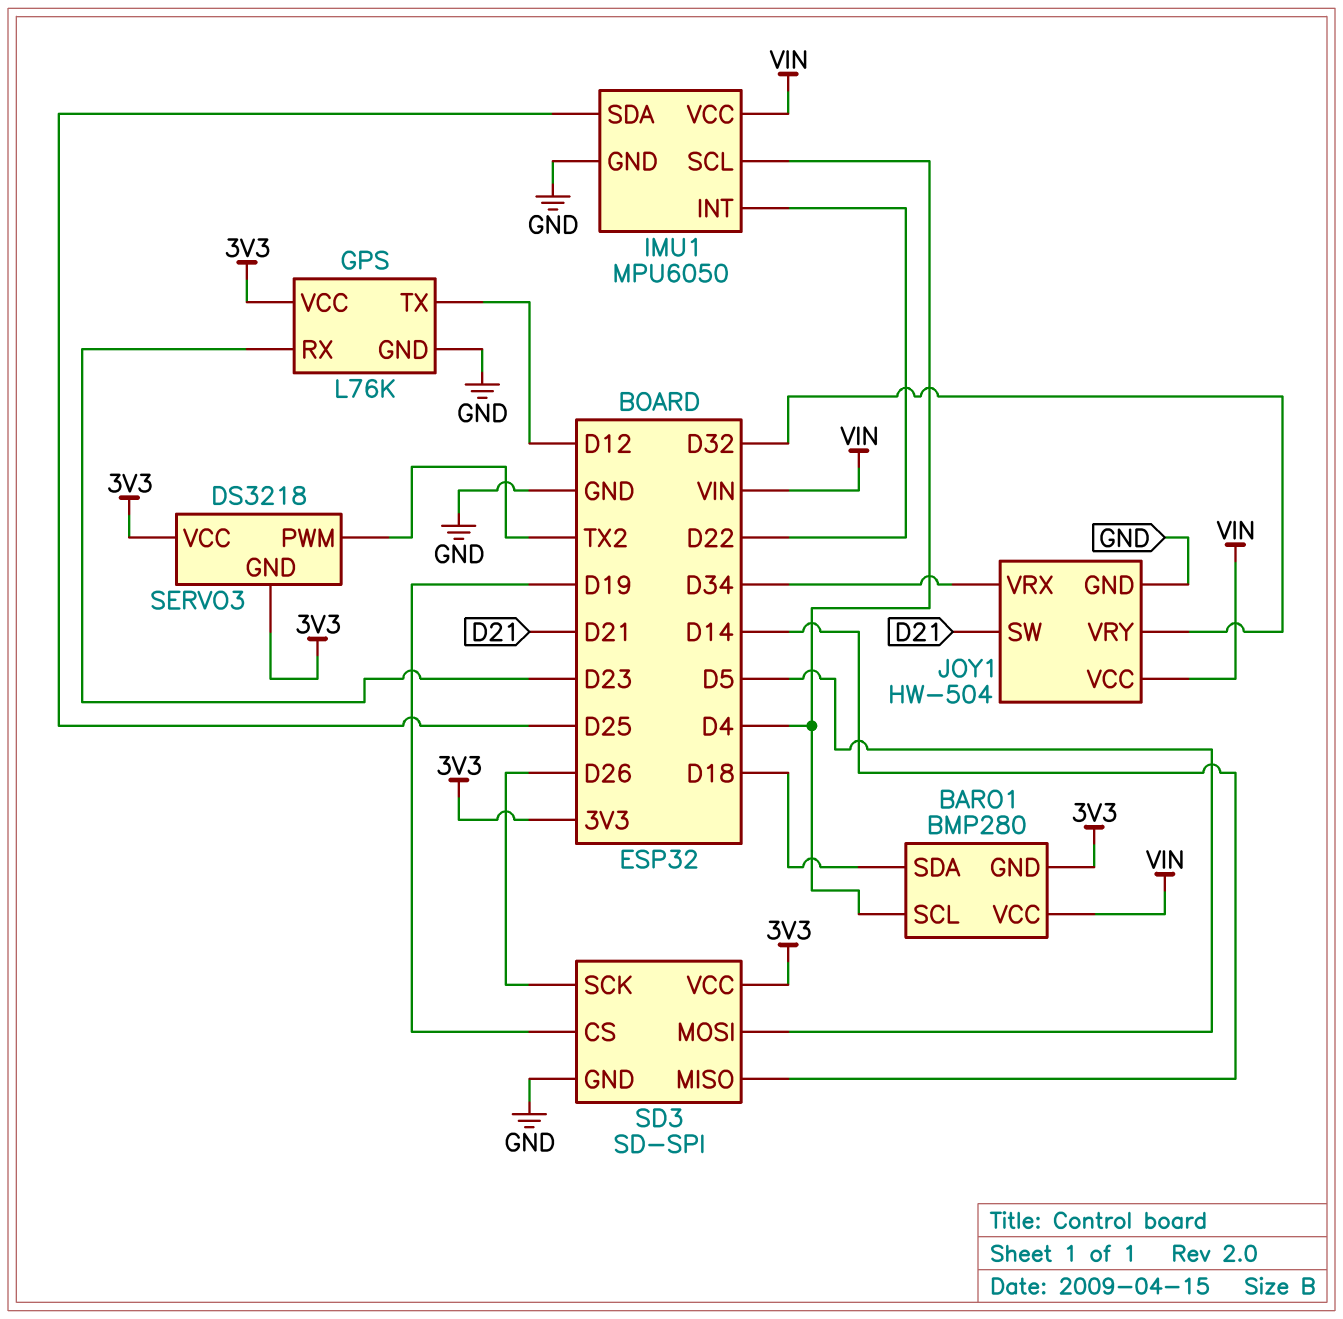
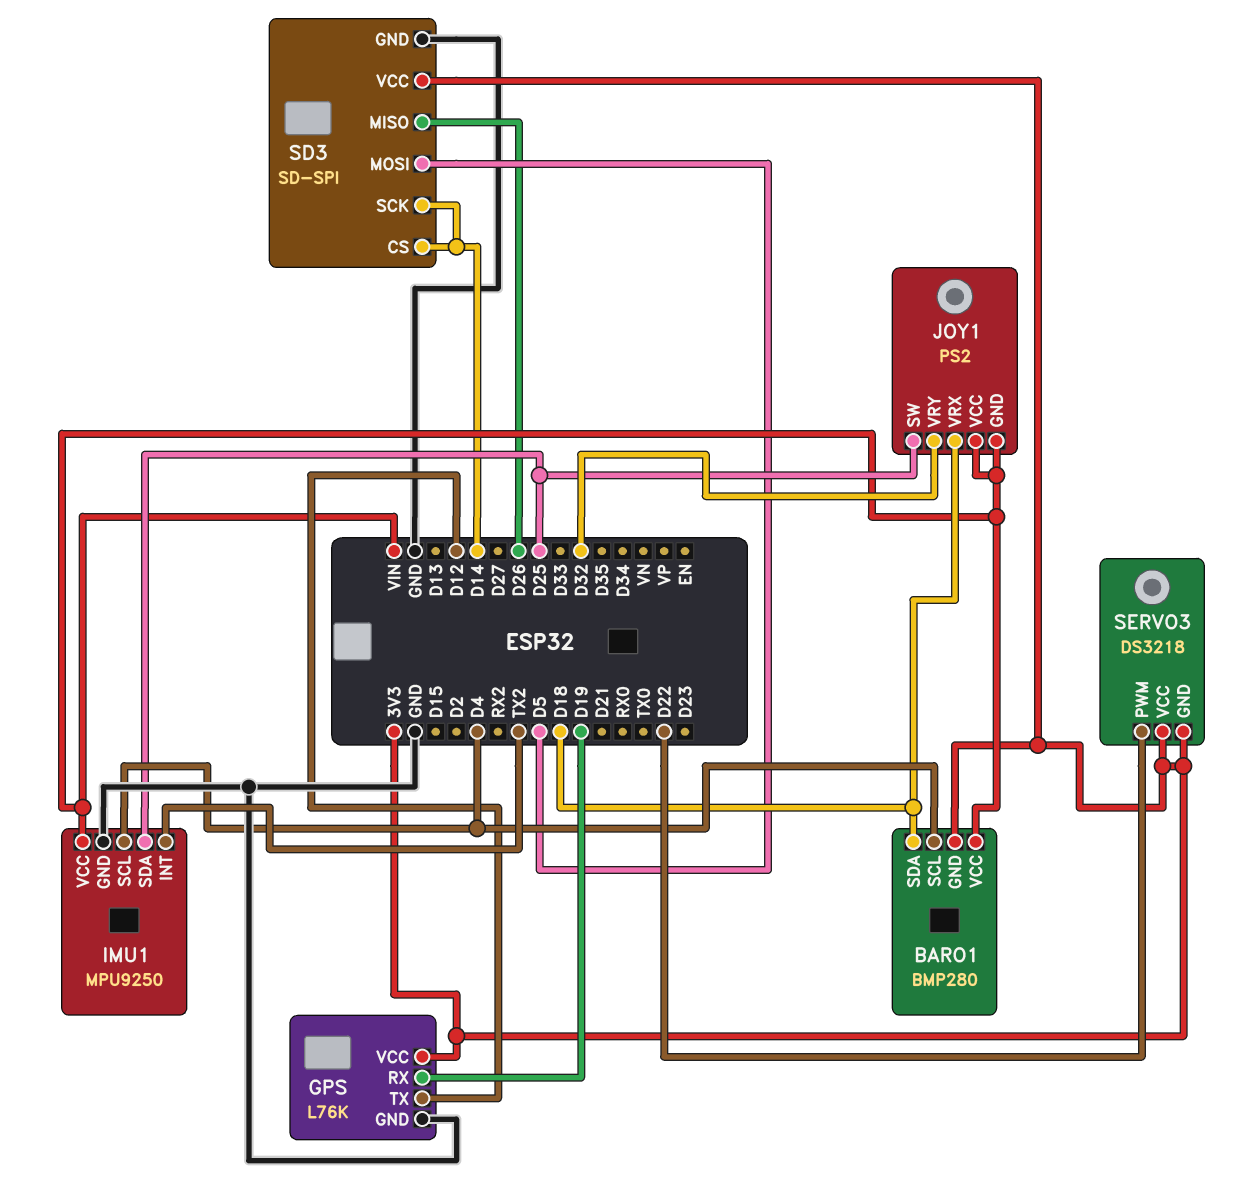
GPS pin RX: D23 -> D19
IMU1: MPU6050 -> MPU9250
IMU1 pin INT: D22 -> TX2
JOY1: HW-504 -> PS2
JOY1 pin GND: GND -> VIN
JOY1 pin SW: D21 -> D25
JOY1 pin VRX: D34 -> D18
SD3 pin CS: D19 -> D14
SD3 pin MISO: D14 -> D26
SD3 pin SCK: D26 -> D14
SERVO3 pin PWM: TX2 -> D22

